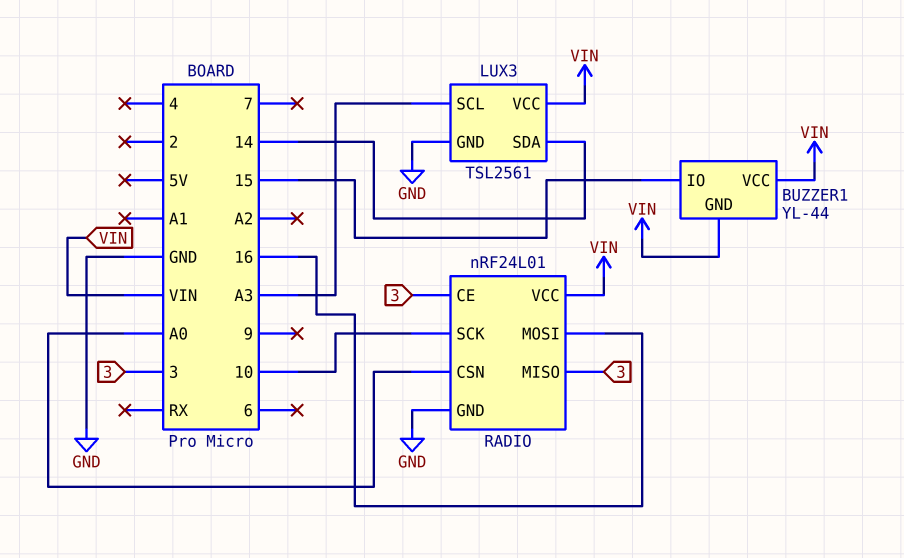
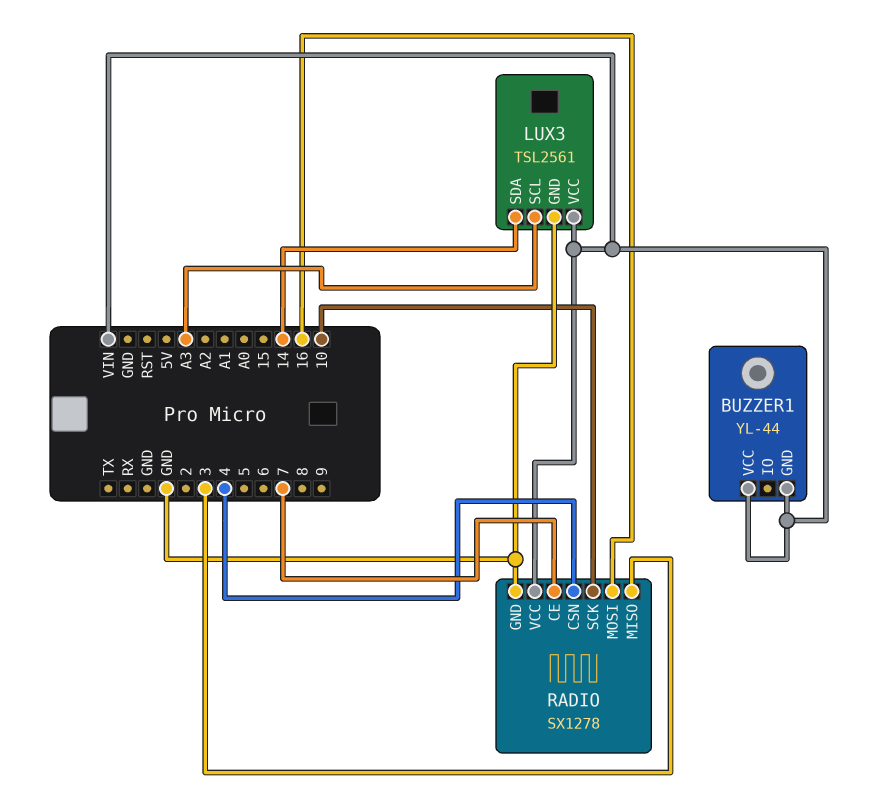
BUZZER1 pin IO: 15 -> none
RADIO: nRF24L01 -> SX1278
RADIO pin CE: 3 -> 7
RADIO pin CSN: A0 -> 4

